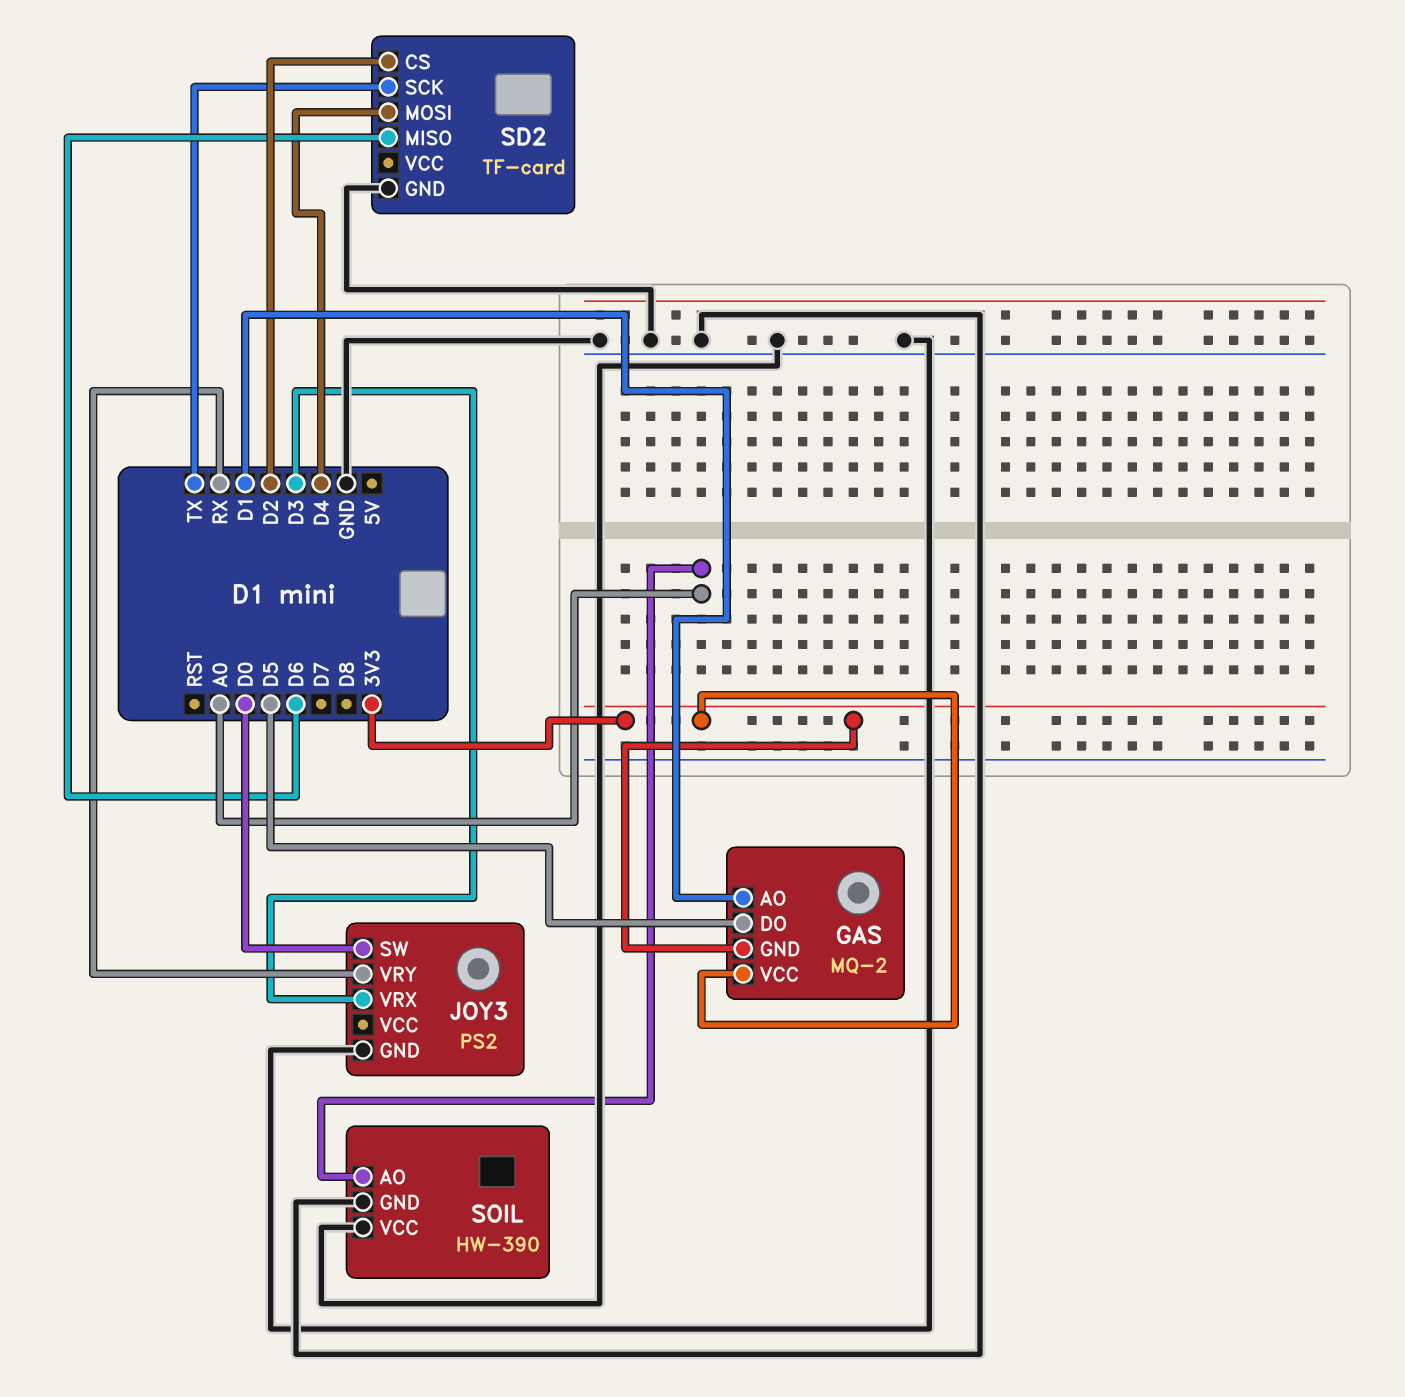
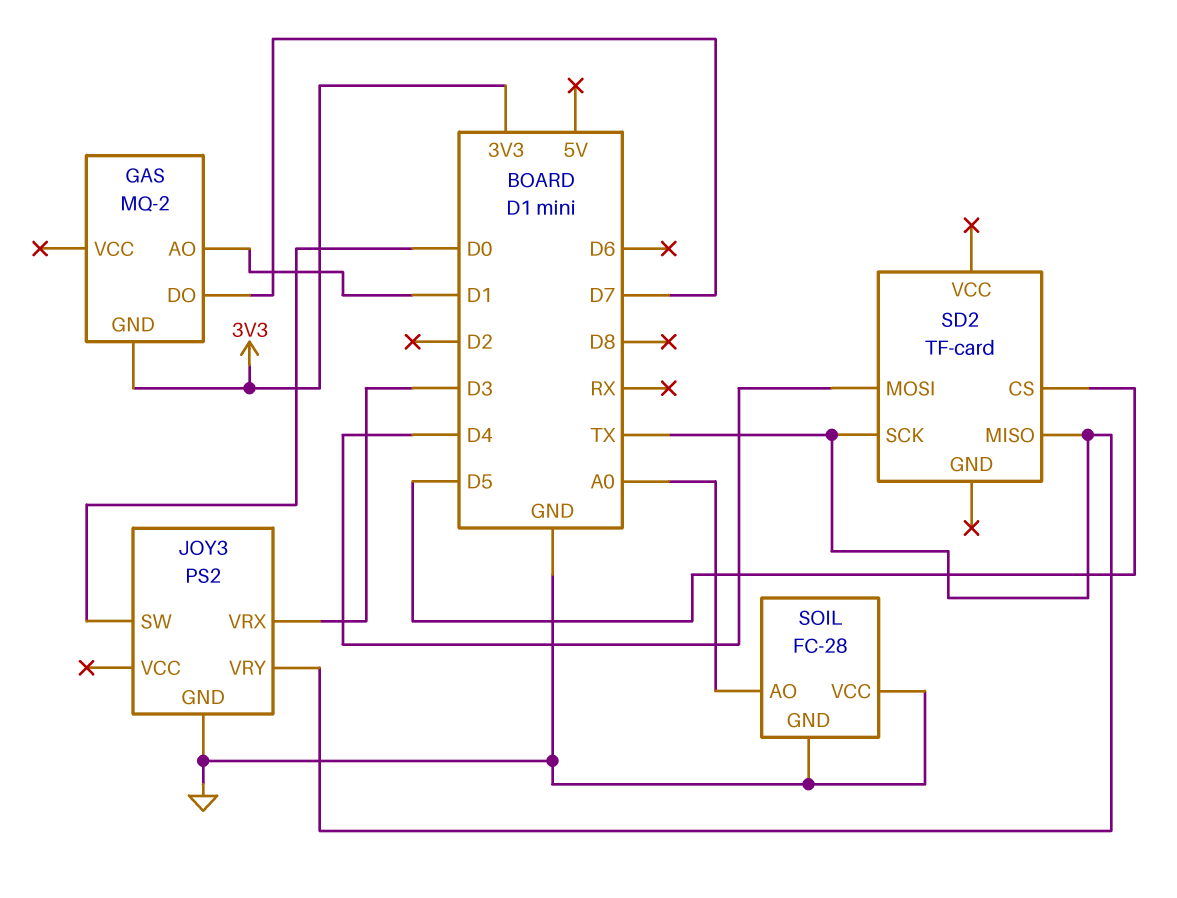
GAS pin DO: D5 -> D7
GAS pin VCC: 3V3 -> none
JOY3 pin VRY: RX -> TX
SD2 pin CS: D2 -> D5
SD2 pin GND: GND -> none
SD2 pin MISO: D6 -> TX
SOIL: HW-390 -> FC-28

